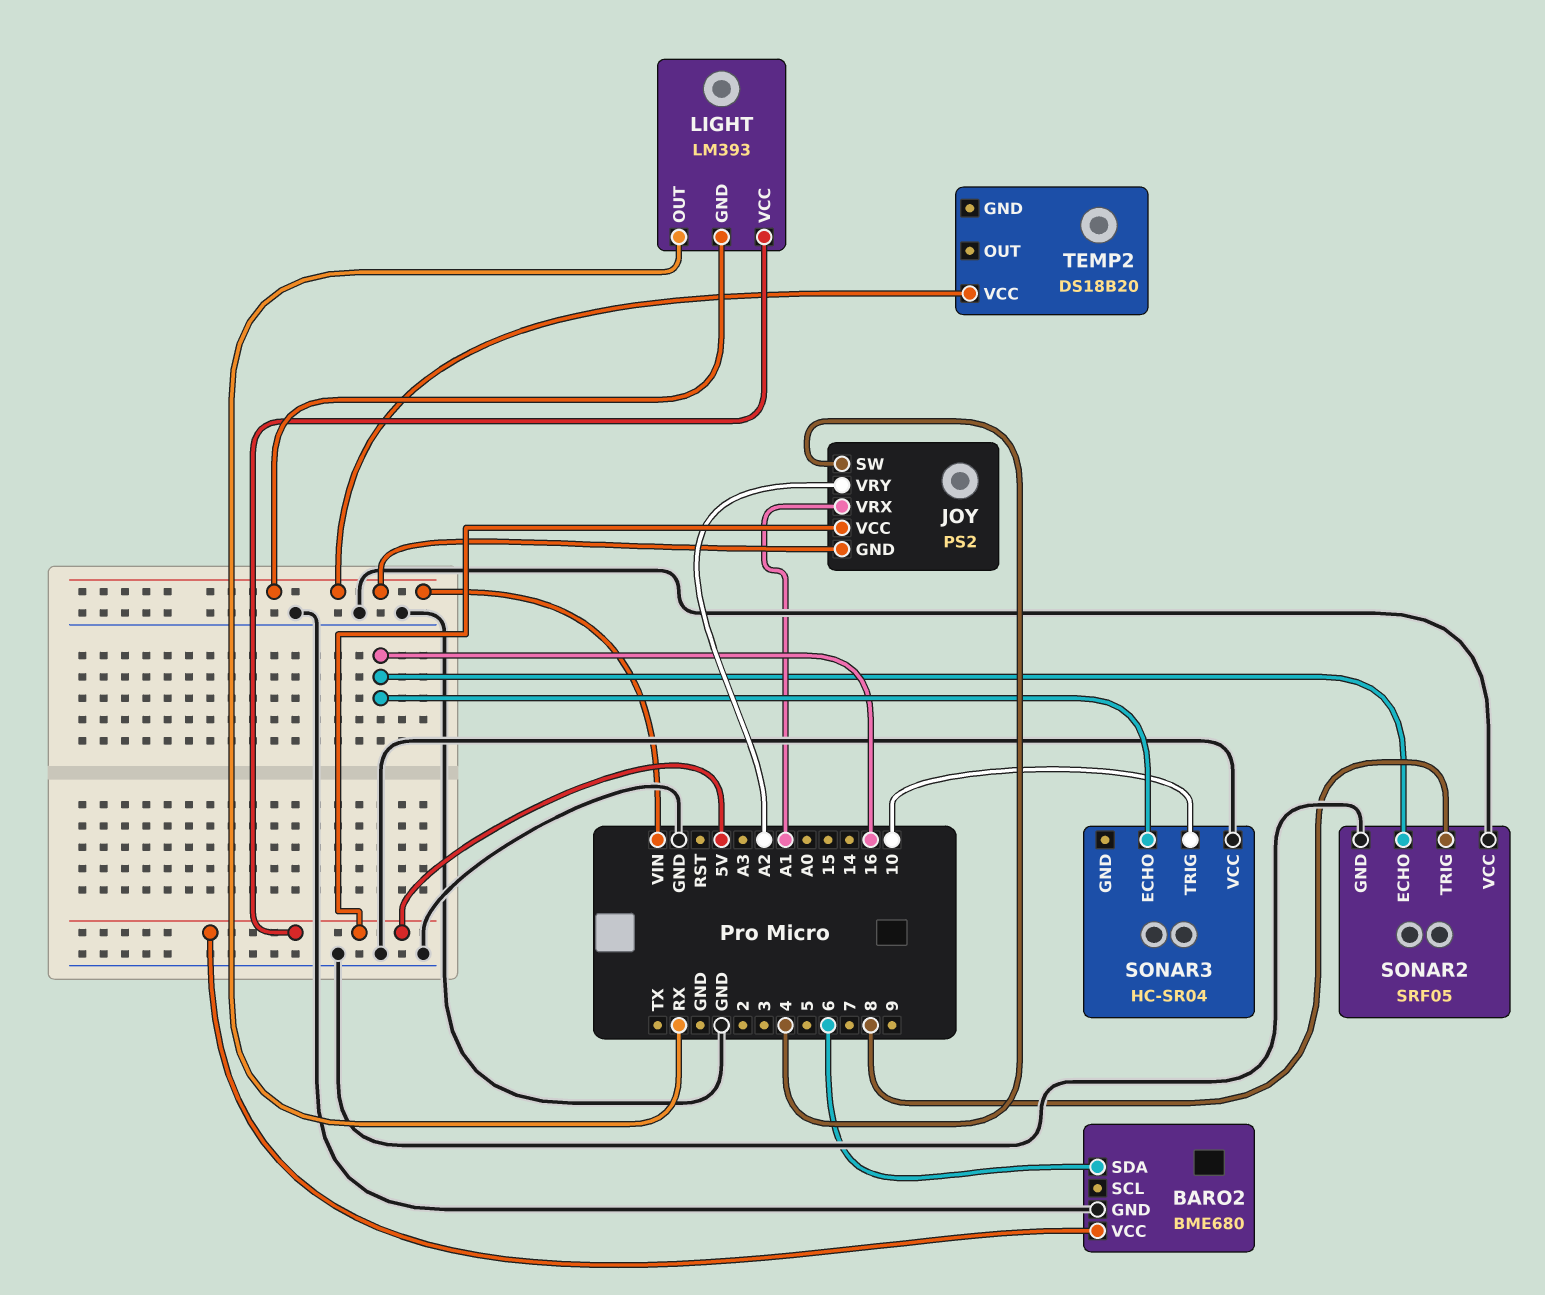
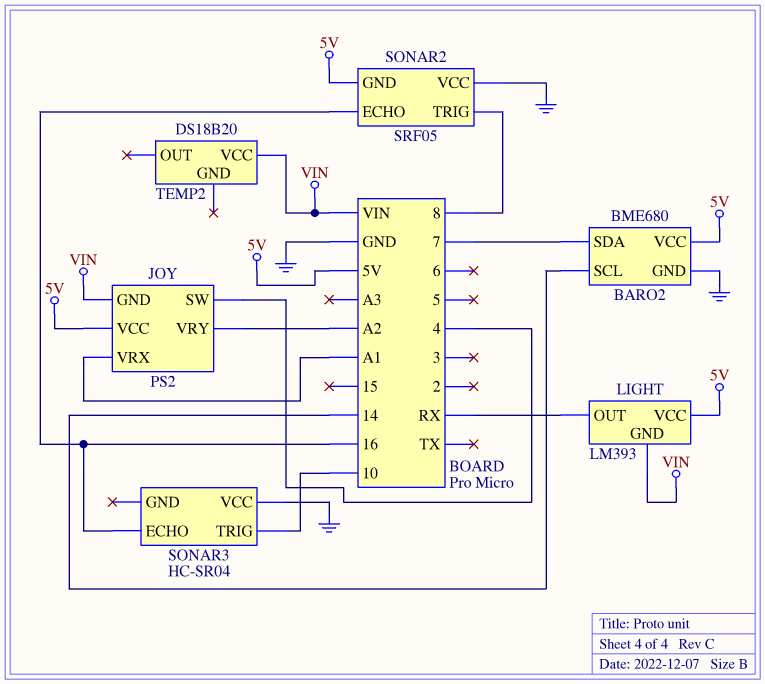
BARO2 pin SCL: none -> 14
BARO2 pin SDA: 6 -> 7
SONAR2 pin GND: GND -> 5V

